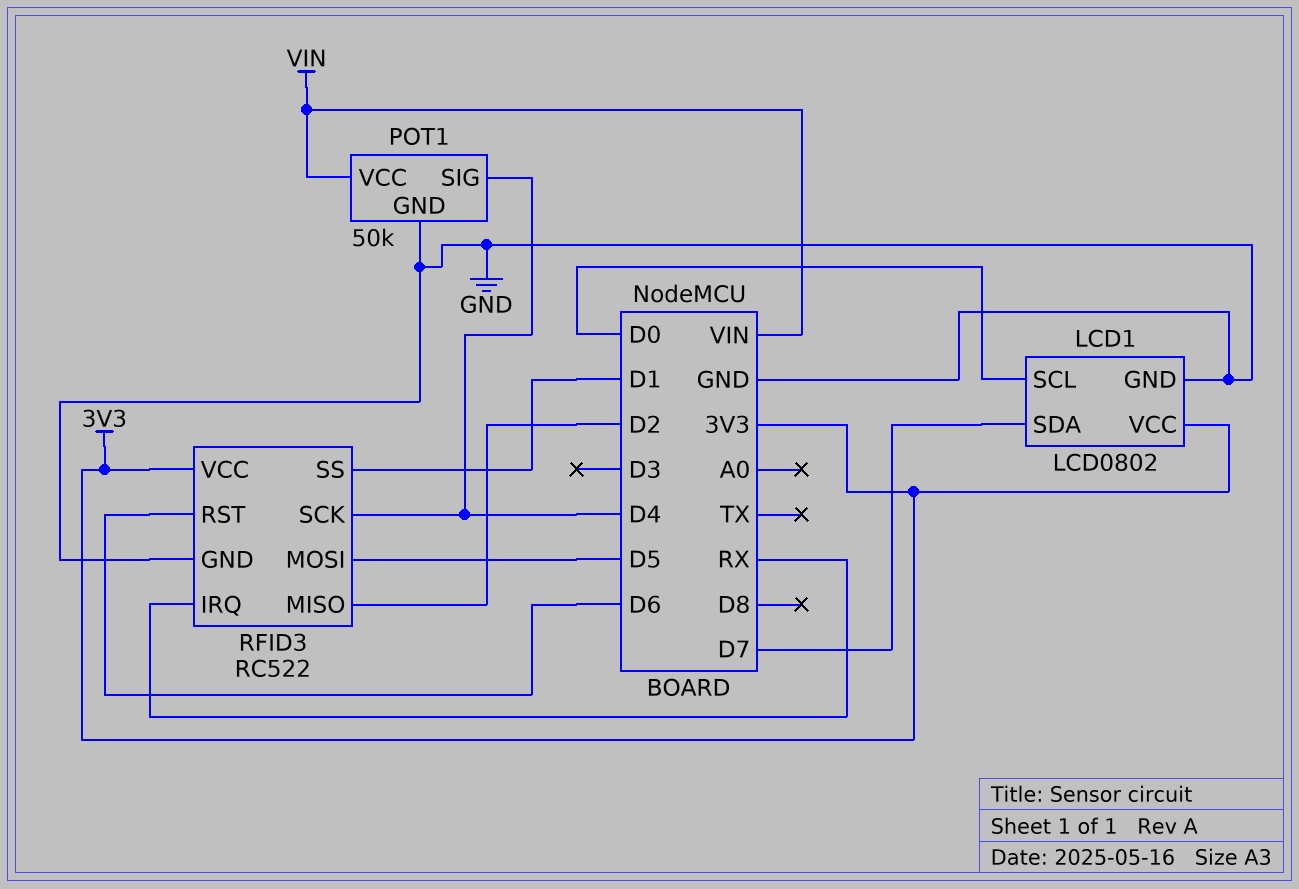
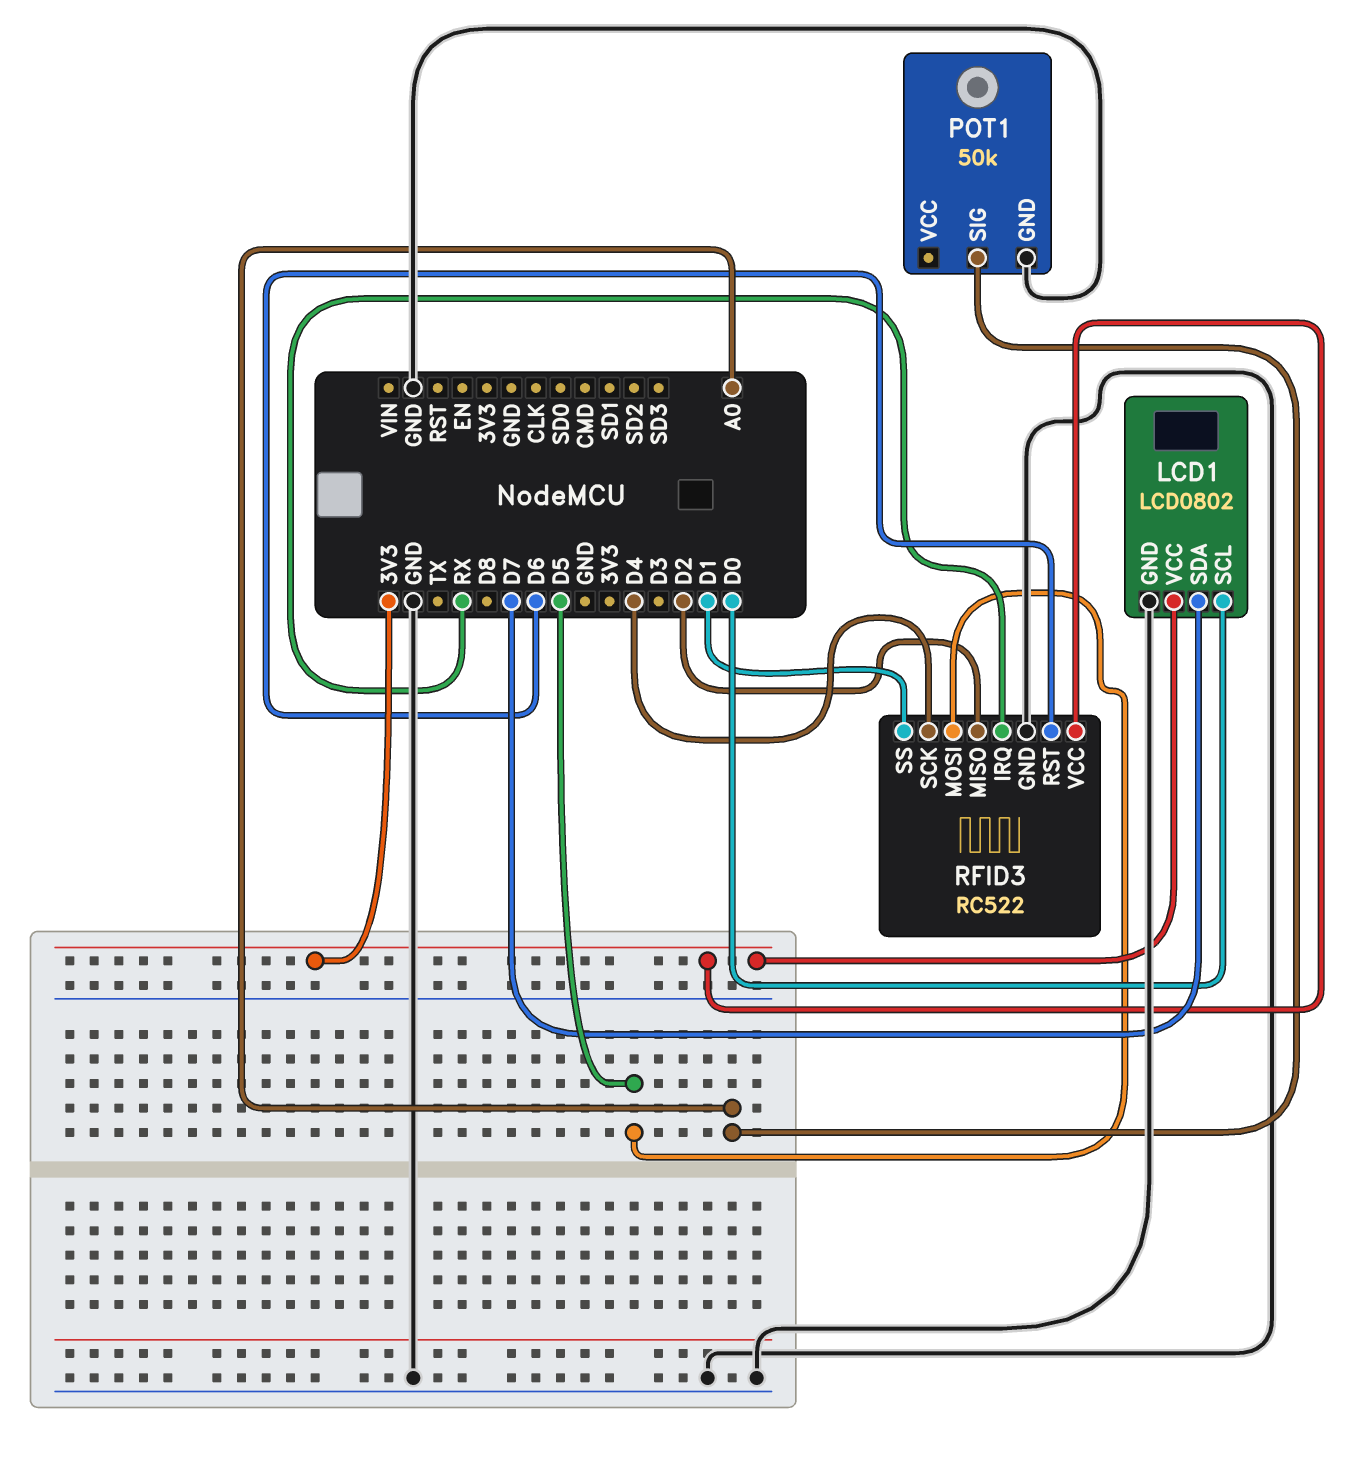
POT1 pin SIG: D4 -> A0
POT1 pin VCC: VIN -> none

